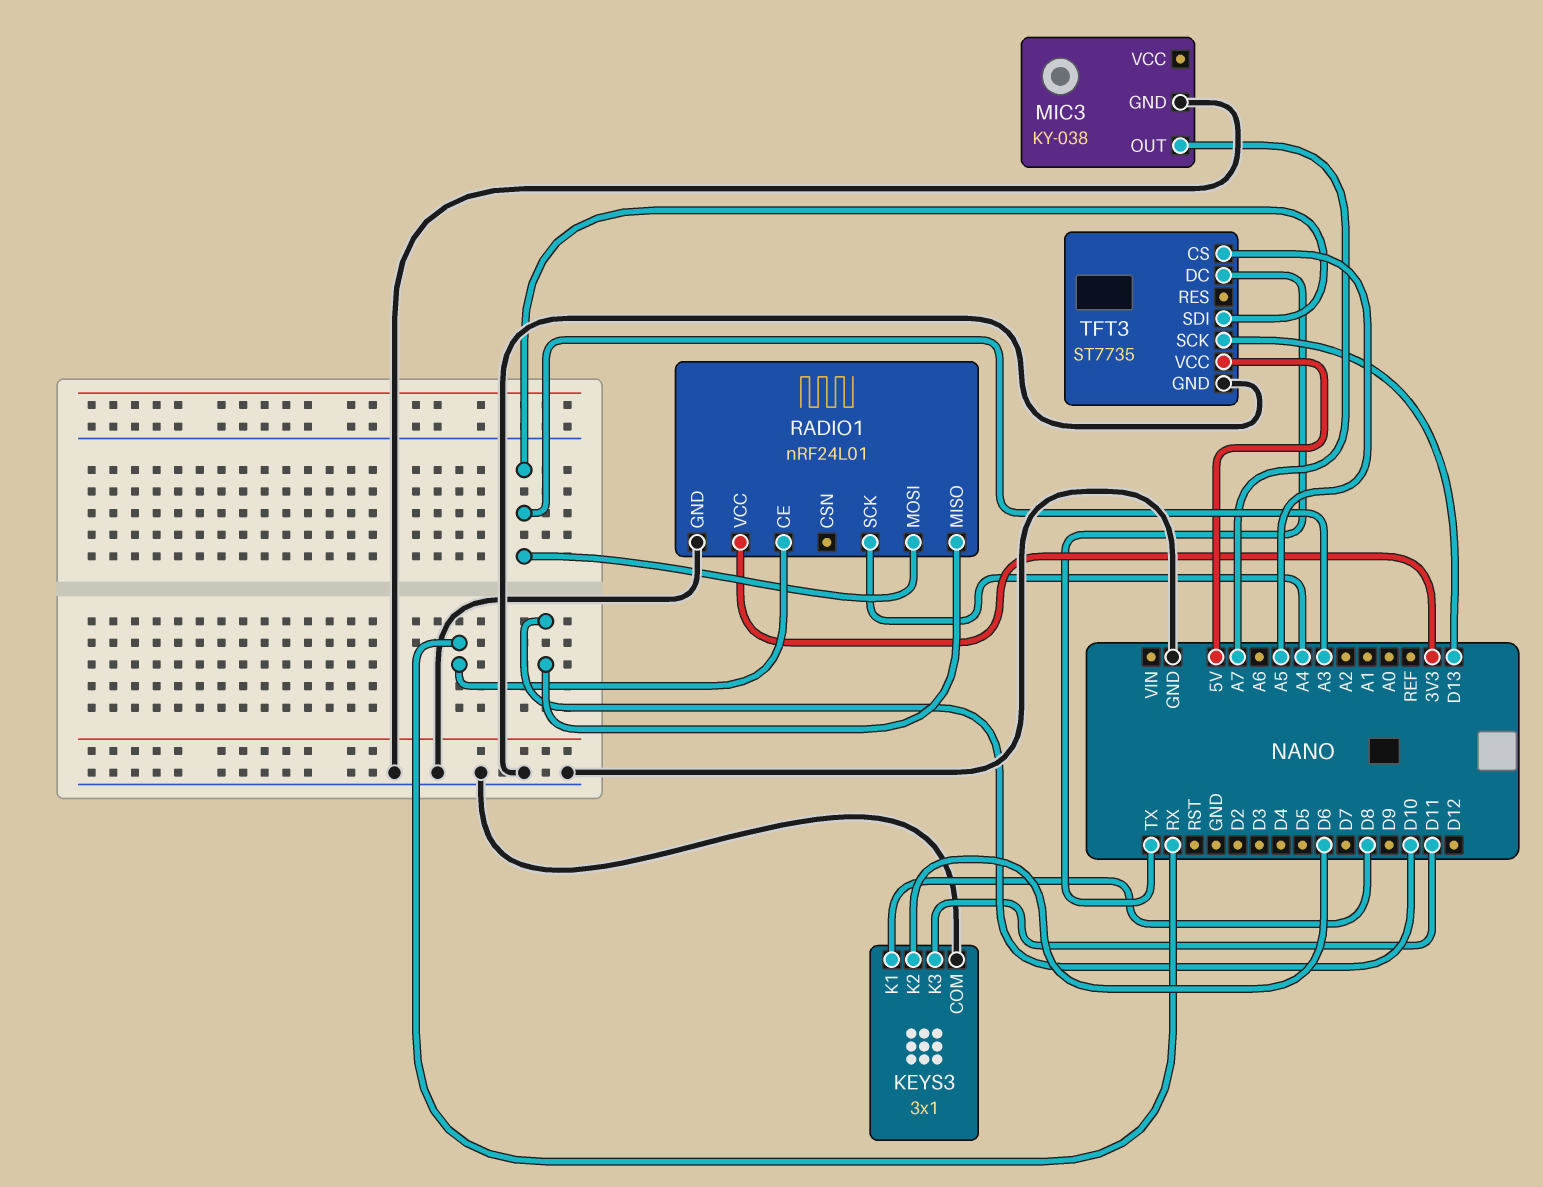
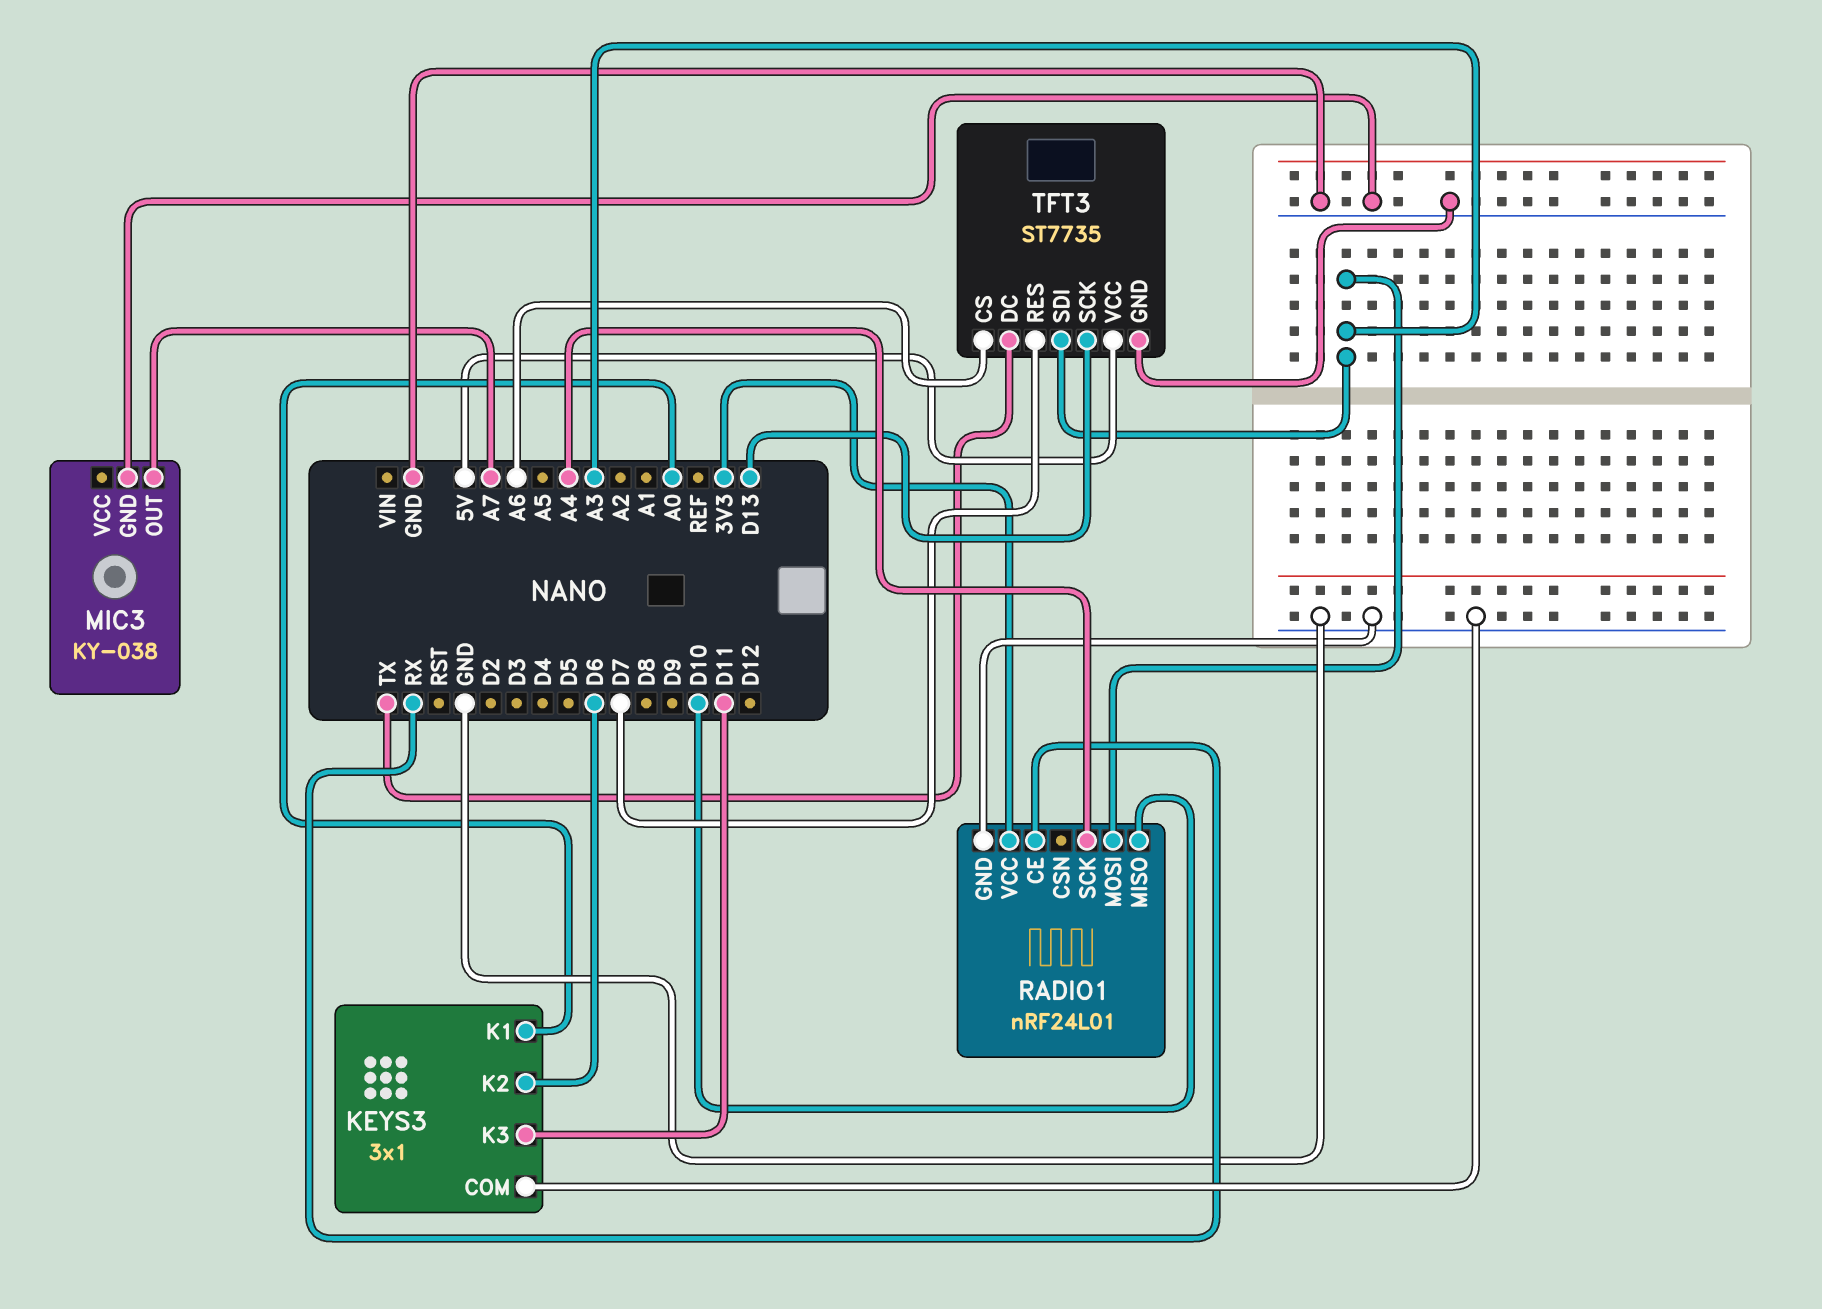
KEYS3 pin K1: D8 -> A0
TFT3 pin CS: A5 -> A6
TFT3 pin RES: none -> D7

